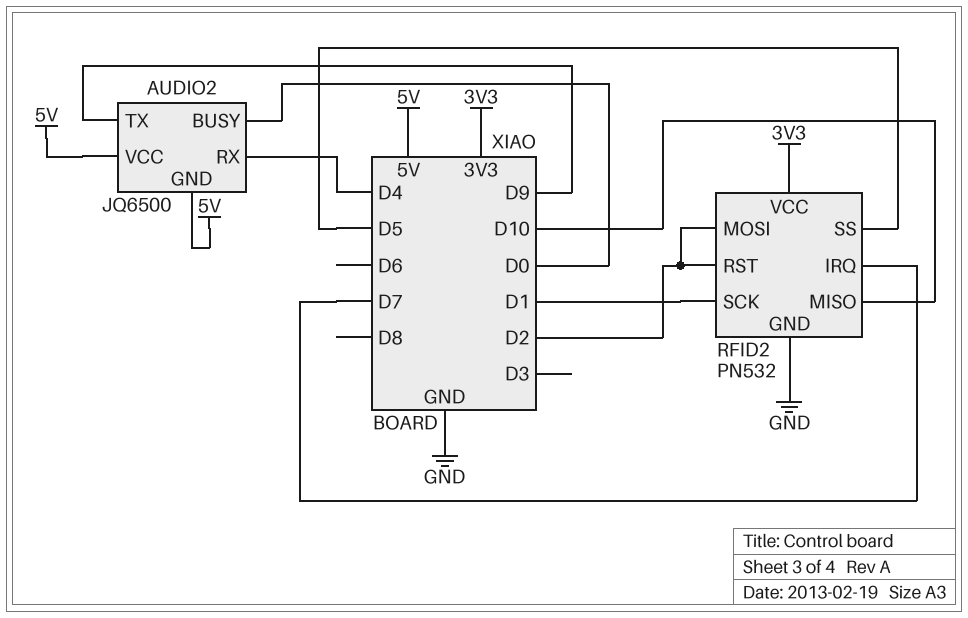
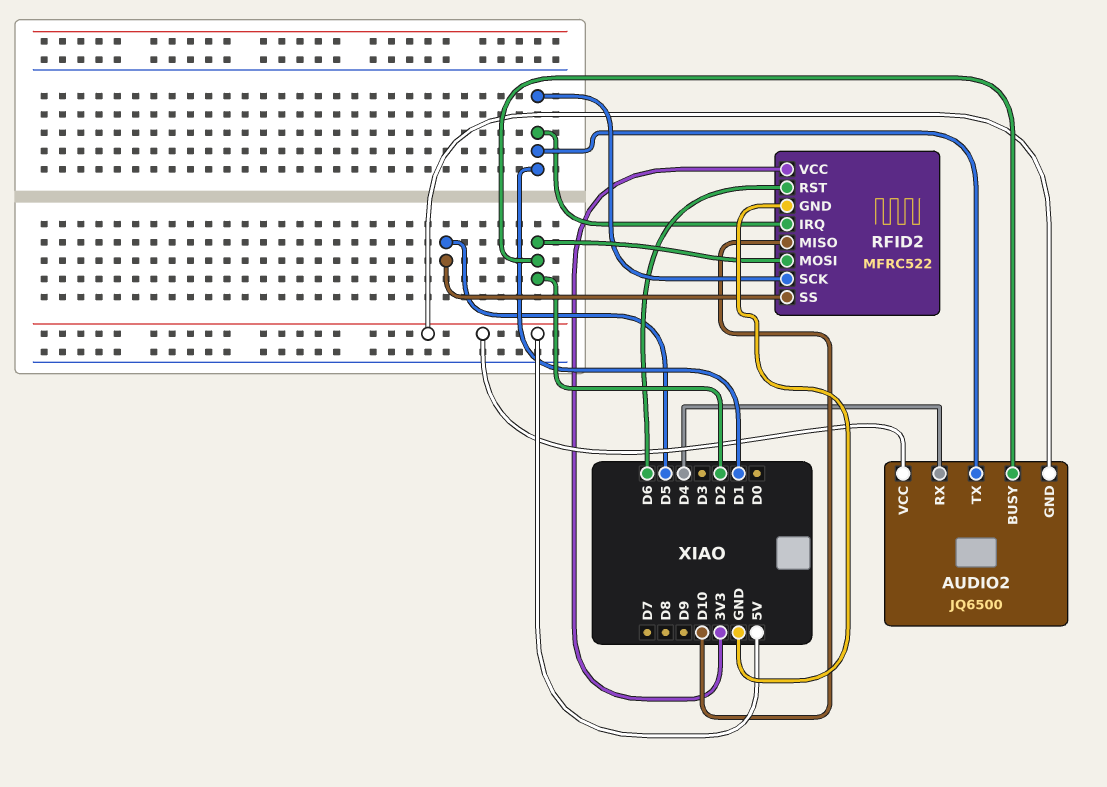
AUDIO2 pin BUSY: D0 -> D2
AUDIO2 pin TX: D9 -> D1
RFID2: PN532 -> MFRC522
RFID2 pin IRQ: D7 -> D1
RFID2 pin RST: D2 -> D6

